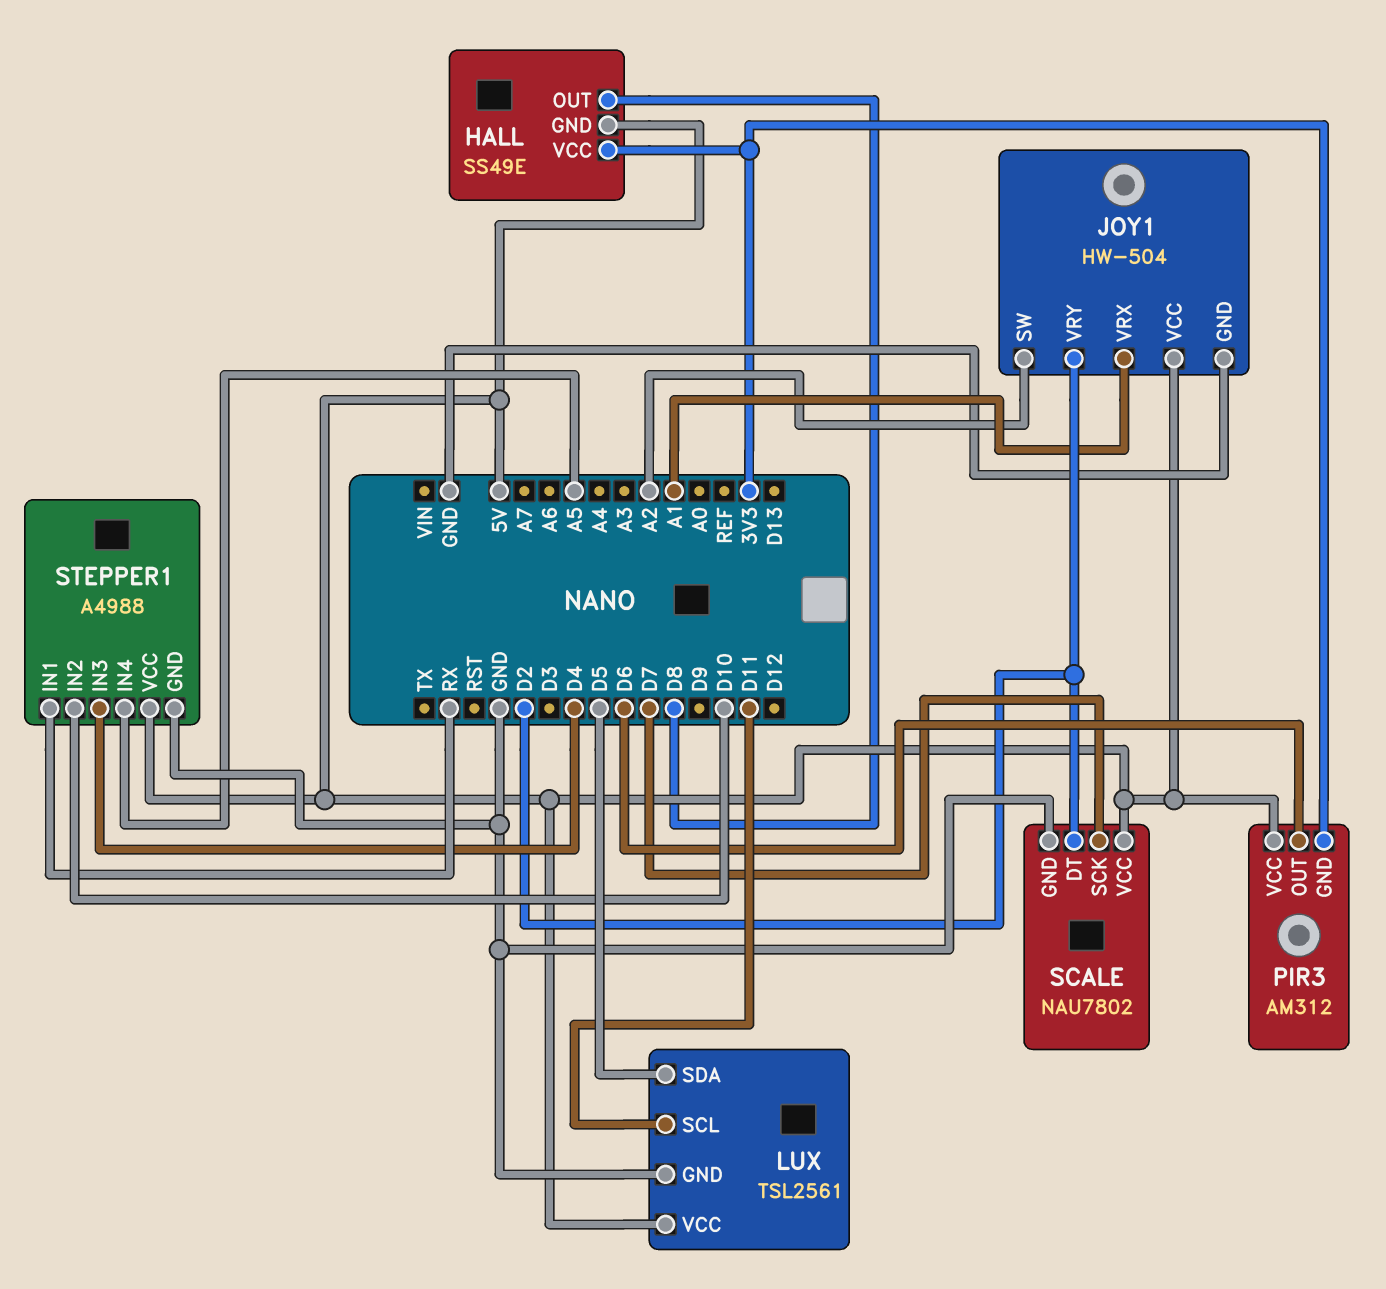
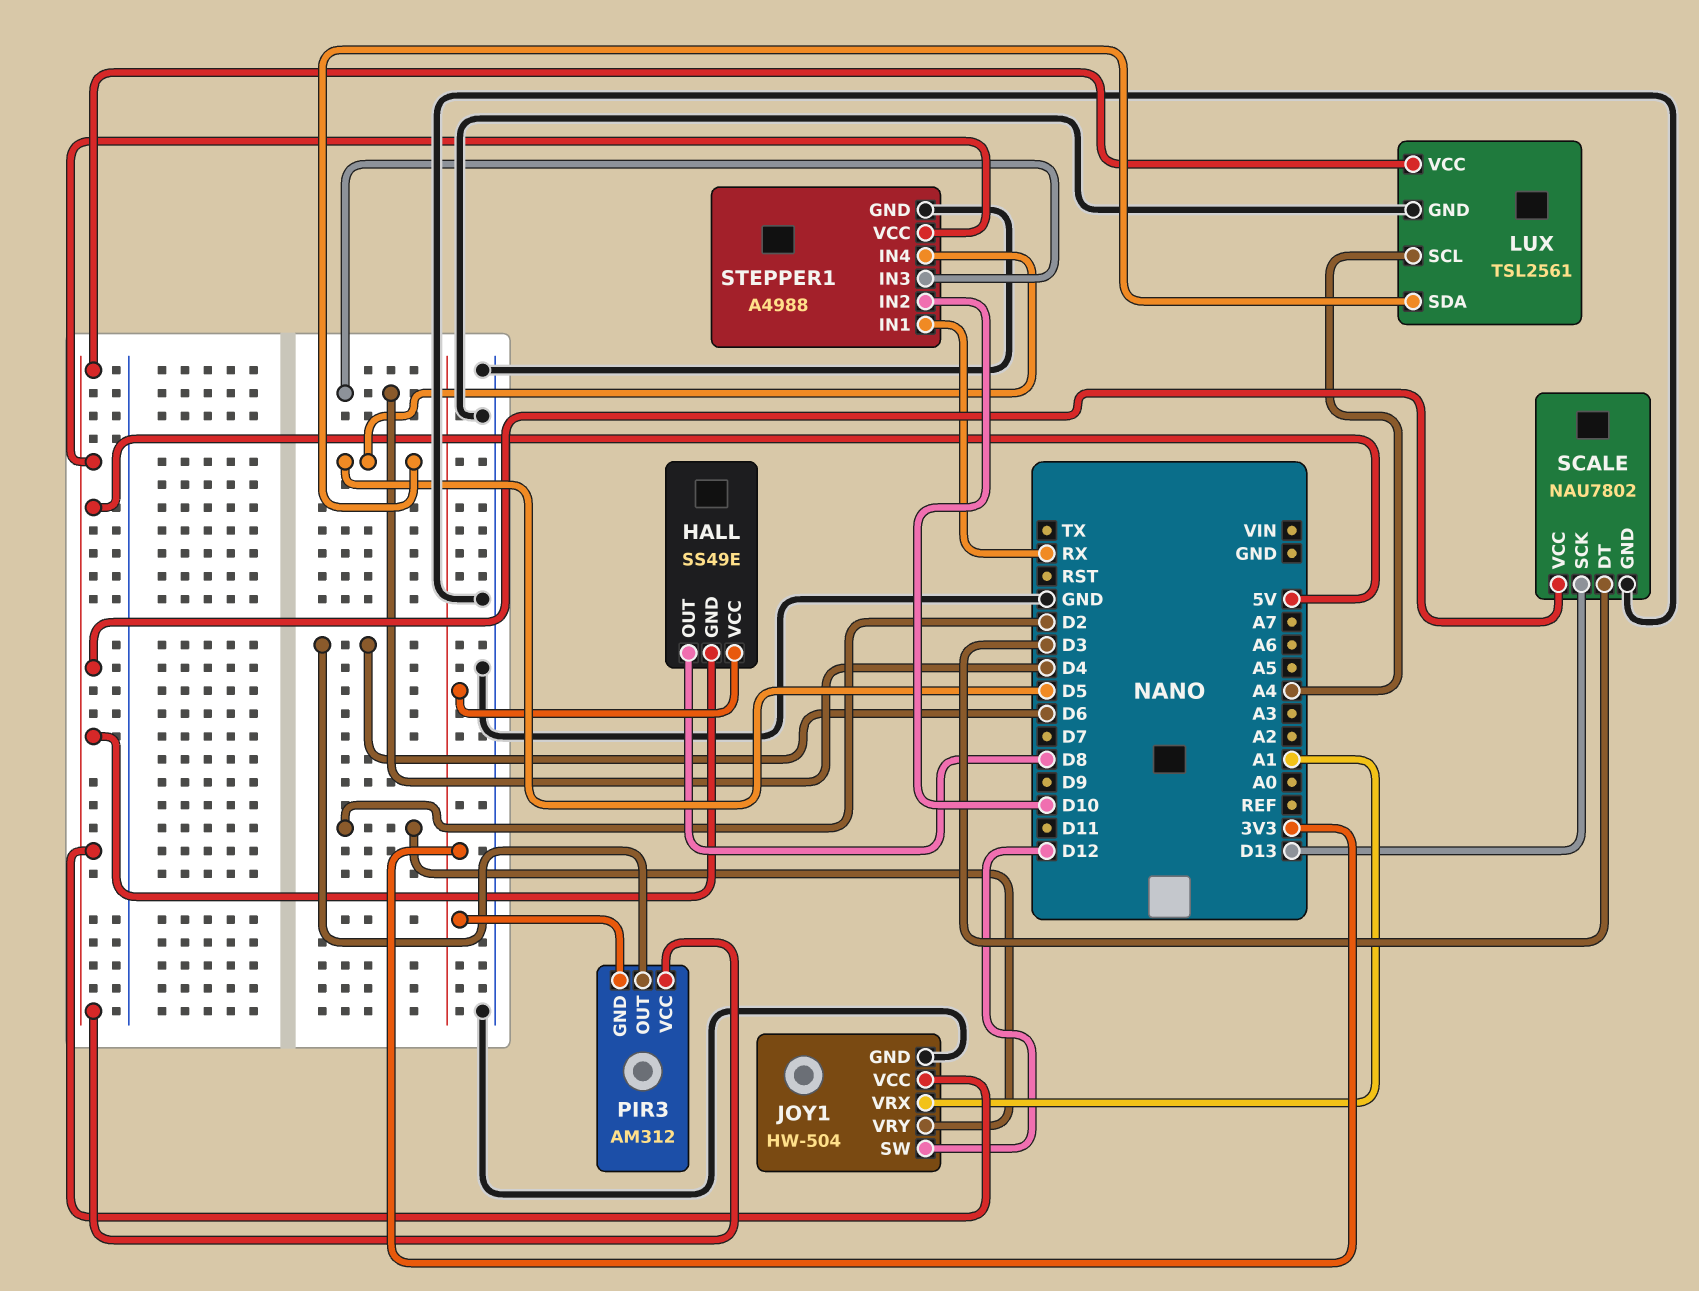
JOY1 pin SW: A2 -> D12
LUX pin SCL: D11 -> A4
SCALE pin DT: D2 -> D3
SCALE pin SCK: D7 -> D13
STEPPER1 pin IN4: A5 -> D5

